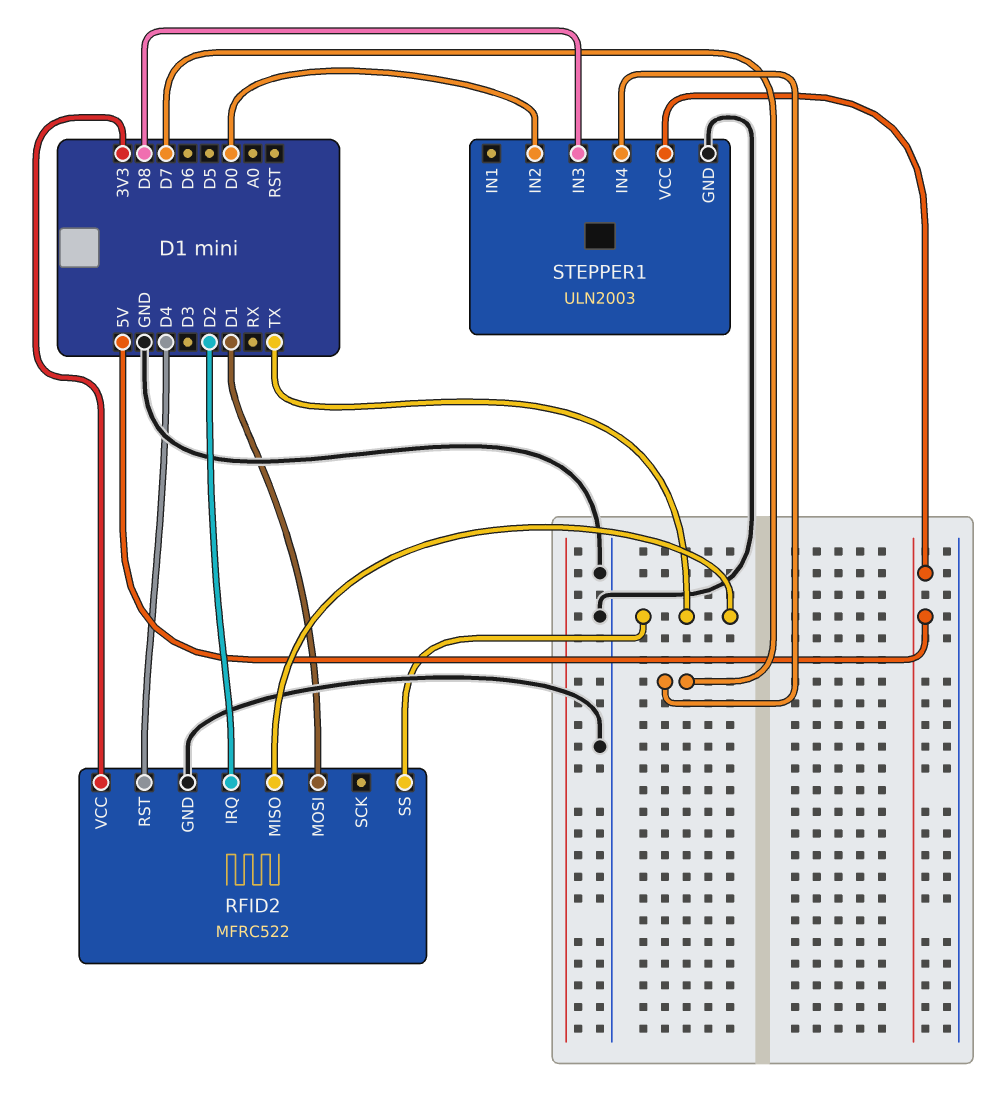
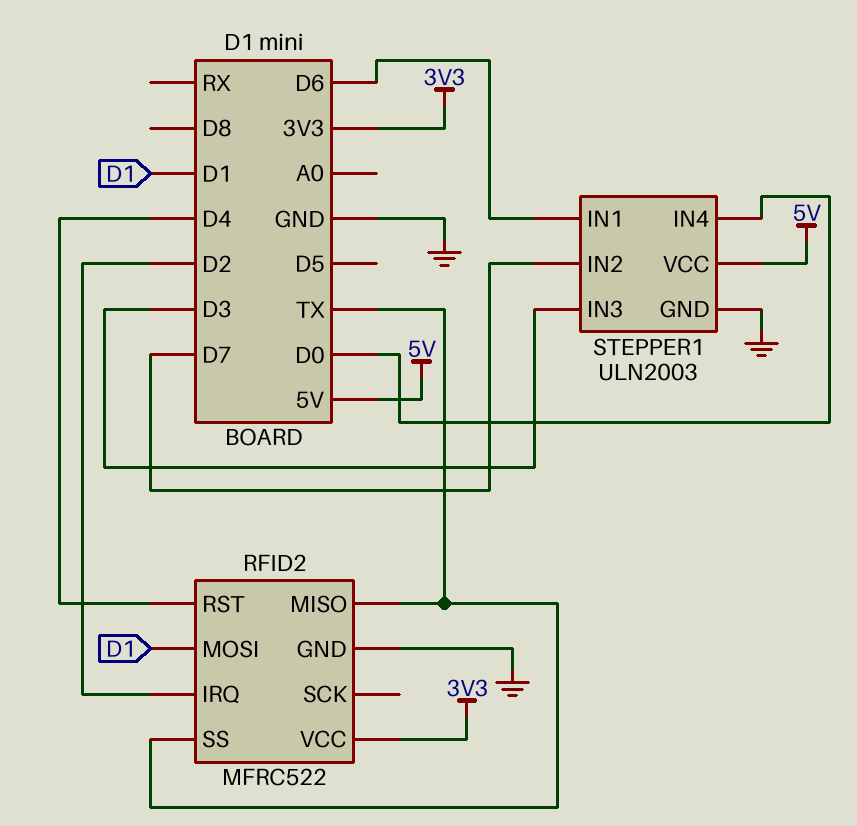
STEPPER1 pin IN1: none -> D6
STEPPER1 pin IN2: D0 -> D7
STEPPER1 pin IN3: D8 -> D3
STEPPER1 pin IN4: D7 -> D0

